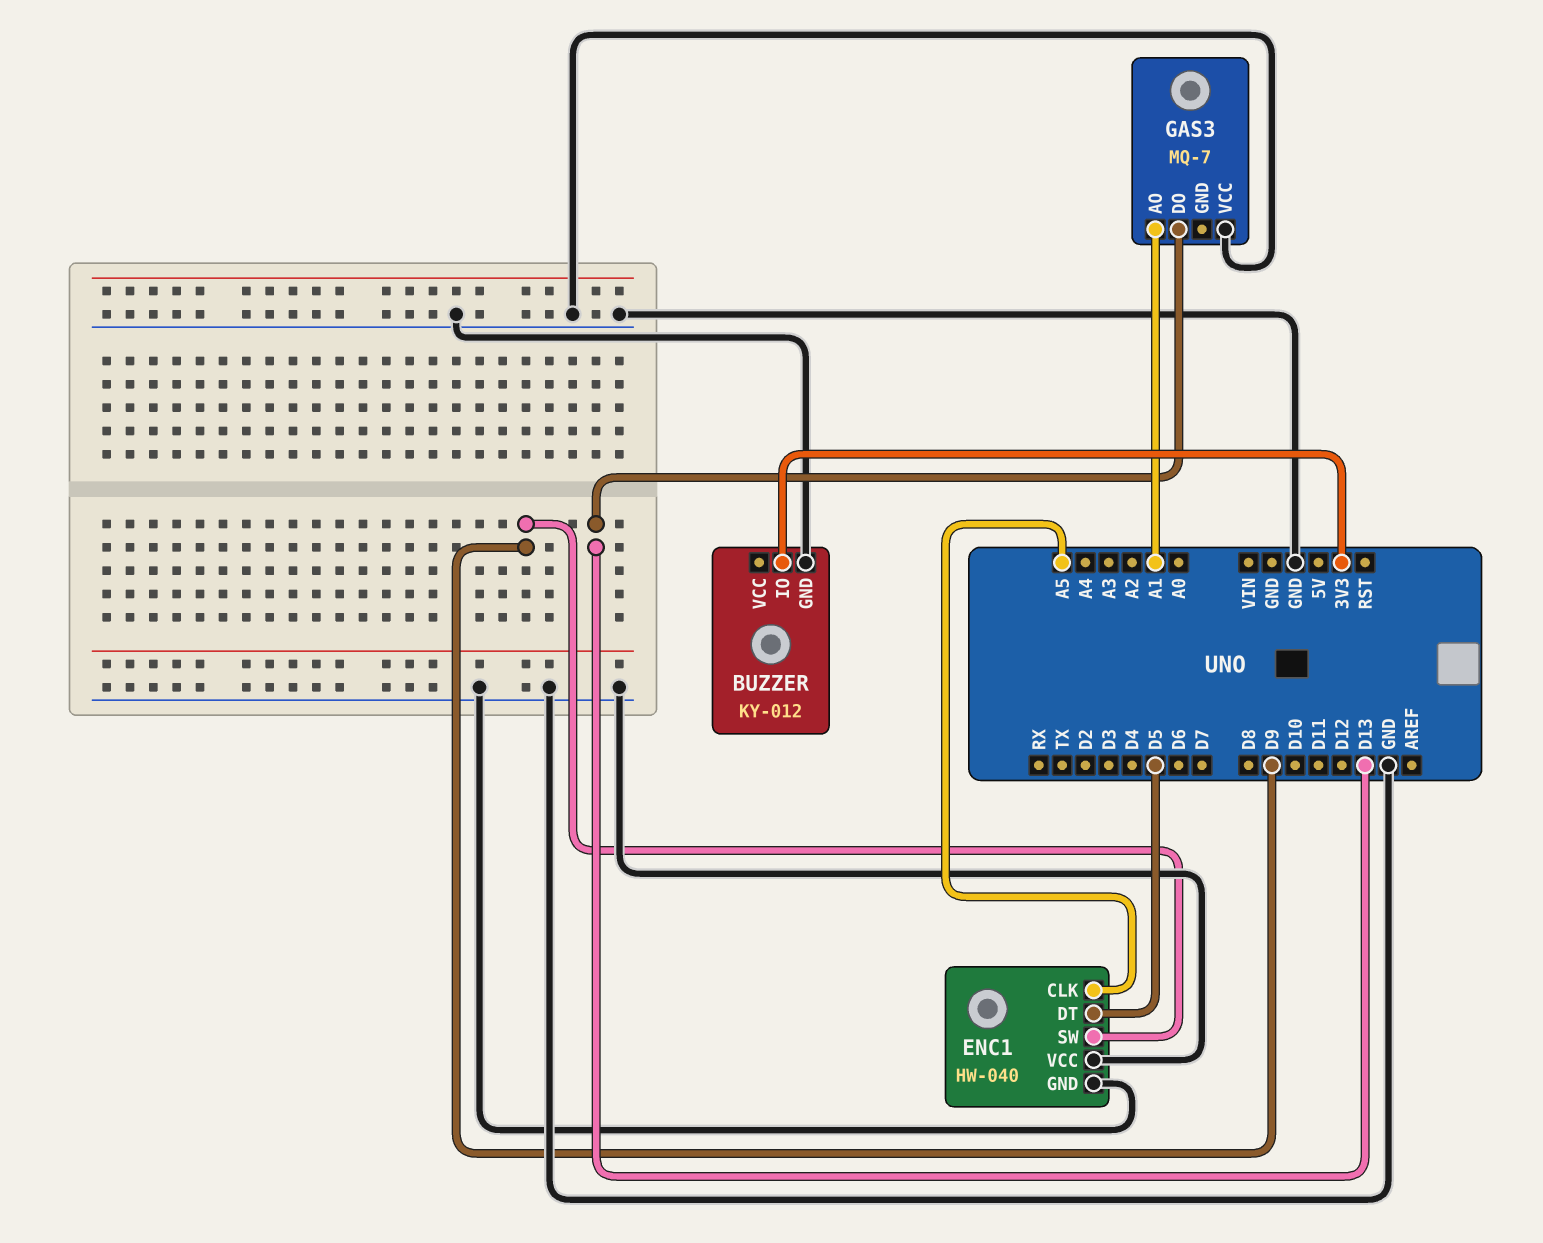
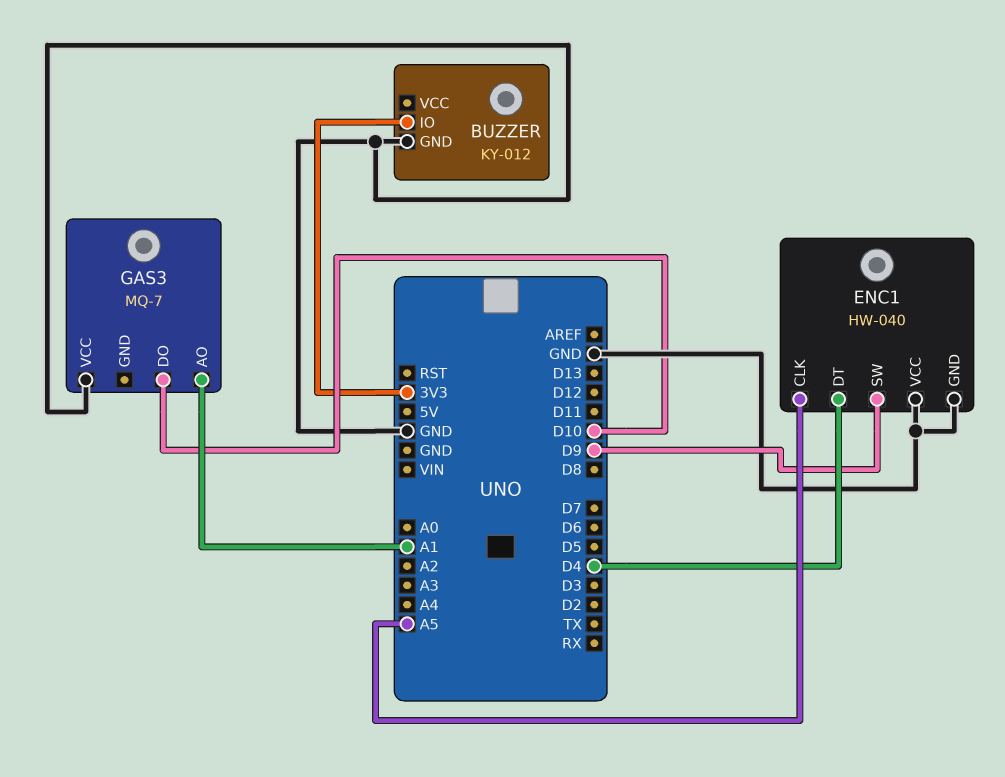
ENC1 pin DT: D5 -> D4
GAS3 pin DO: D13 -> D10

